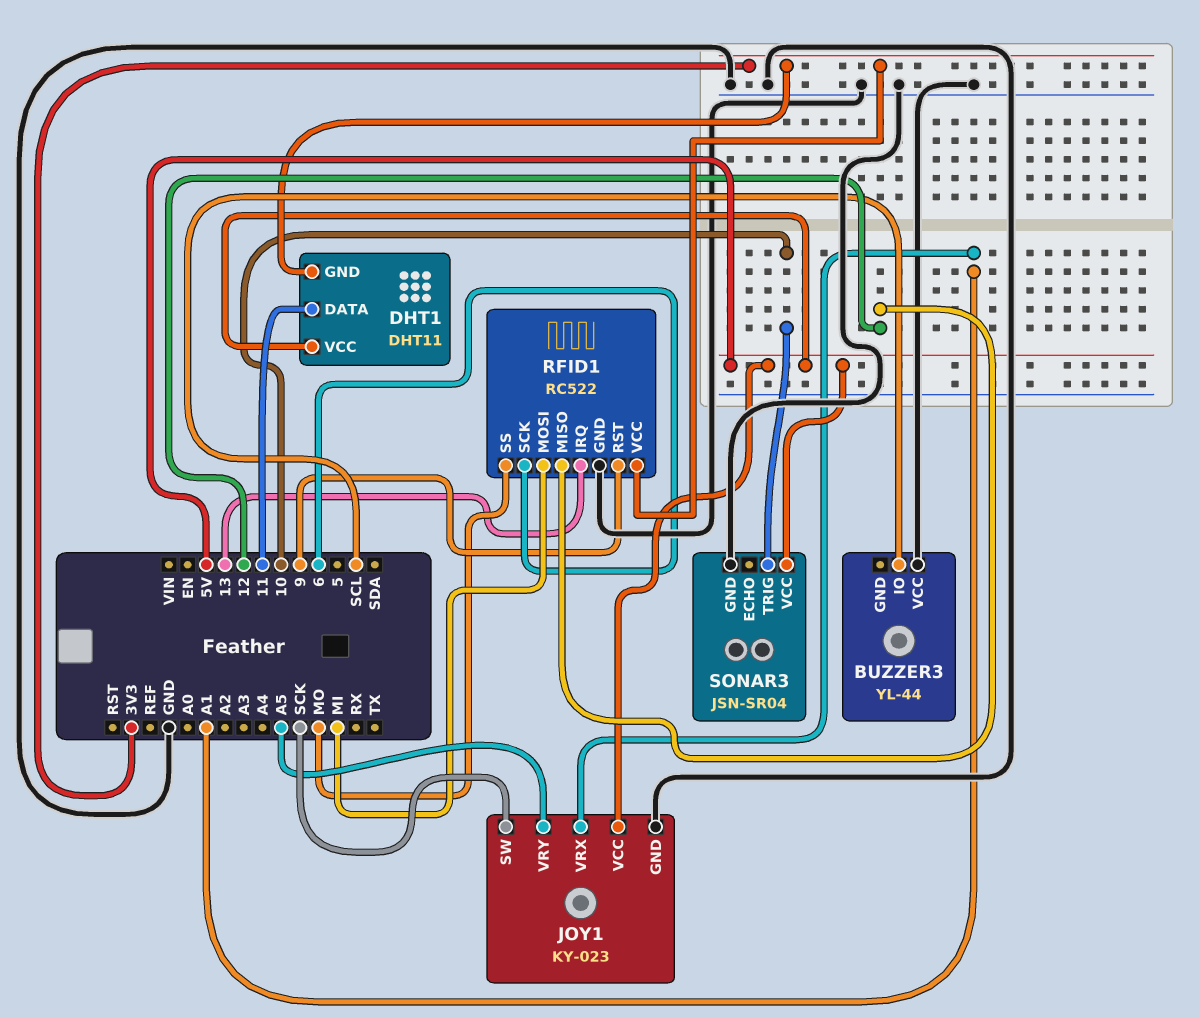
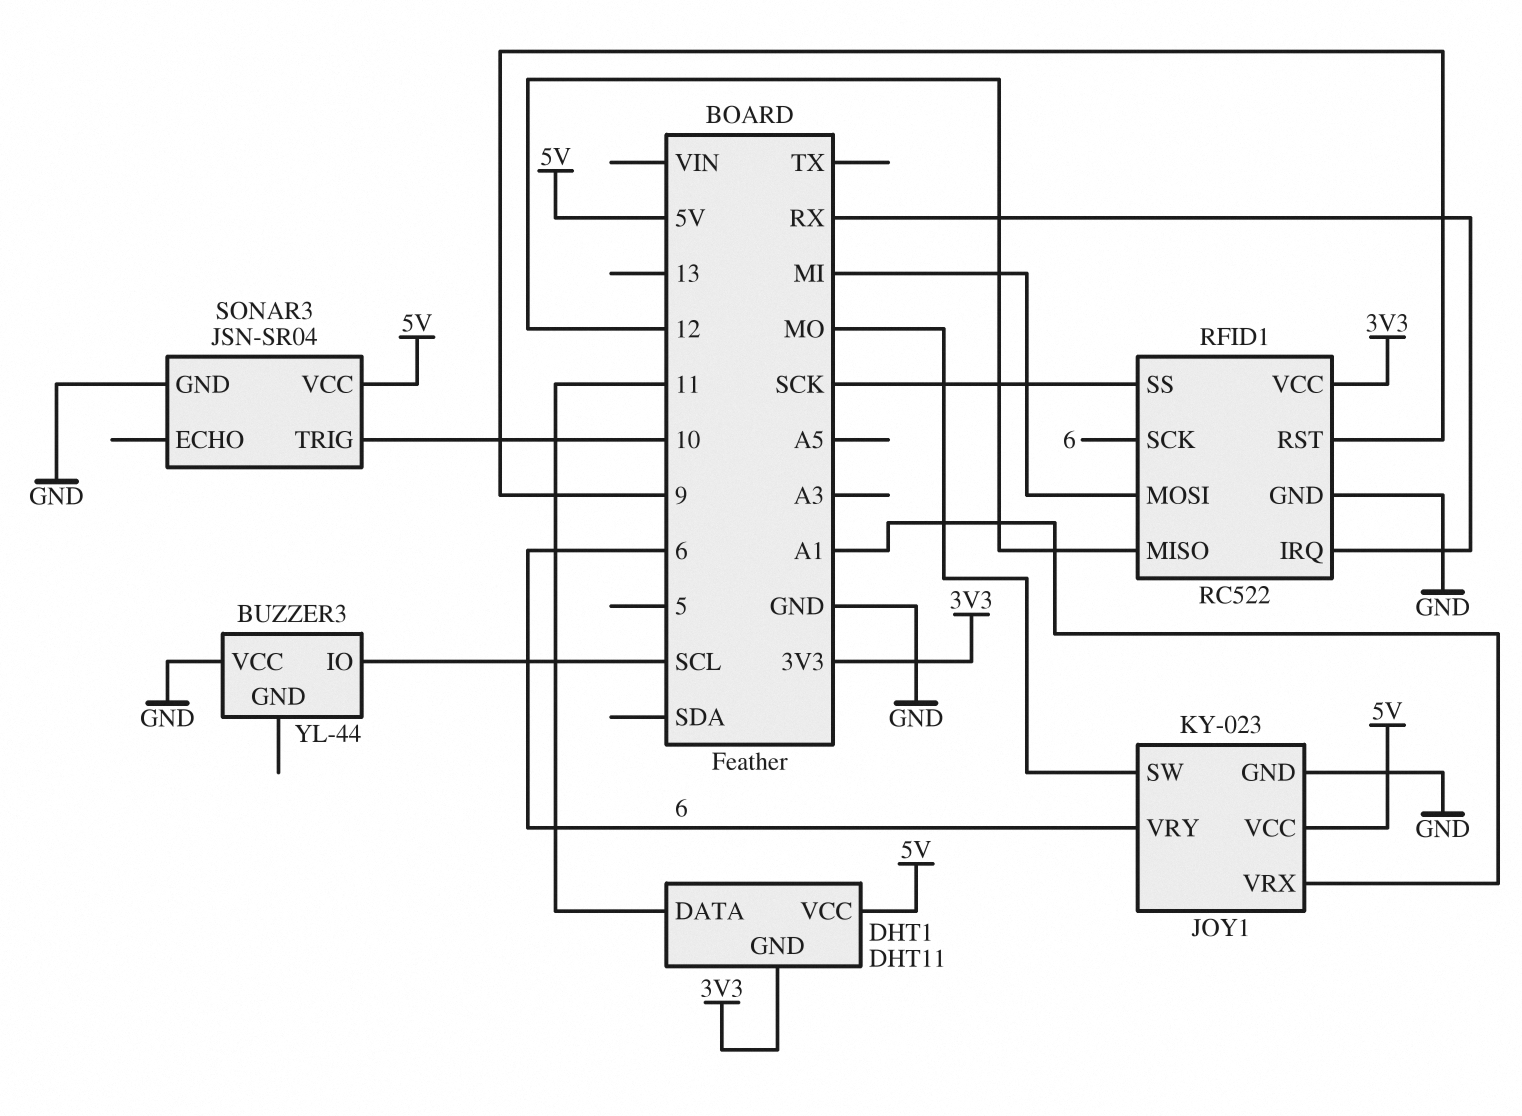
JOY1 pin SW: SCK -> MO
JOY1 pin VRY: A5 -> 6
RFID1 pin IRQ: 13 -> RX
RFID1 pin SS: MO -> SCK

